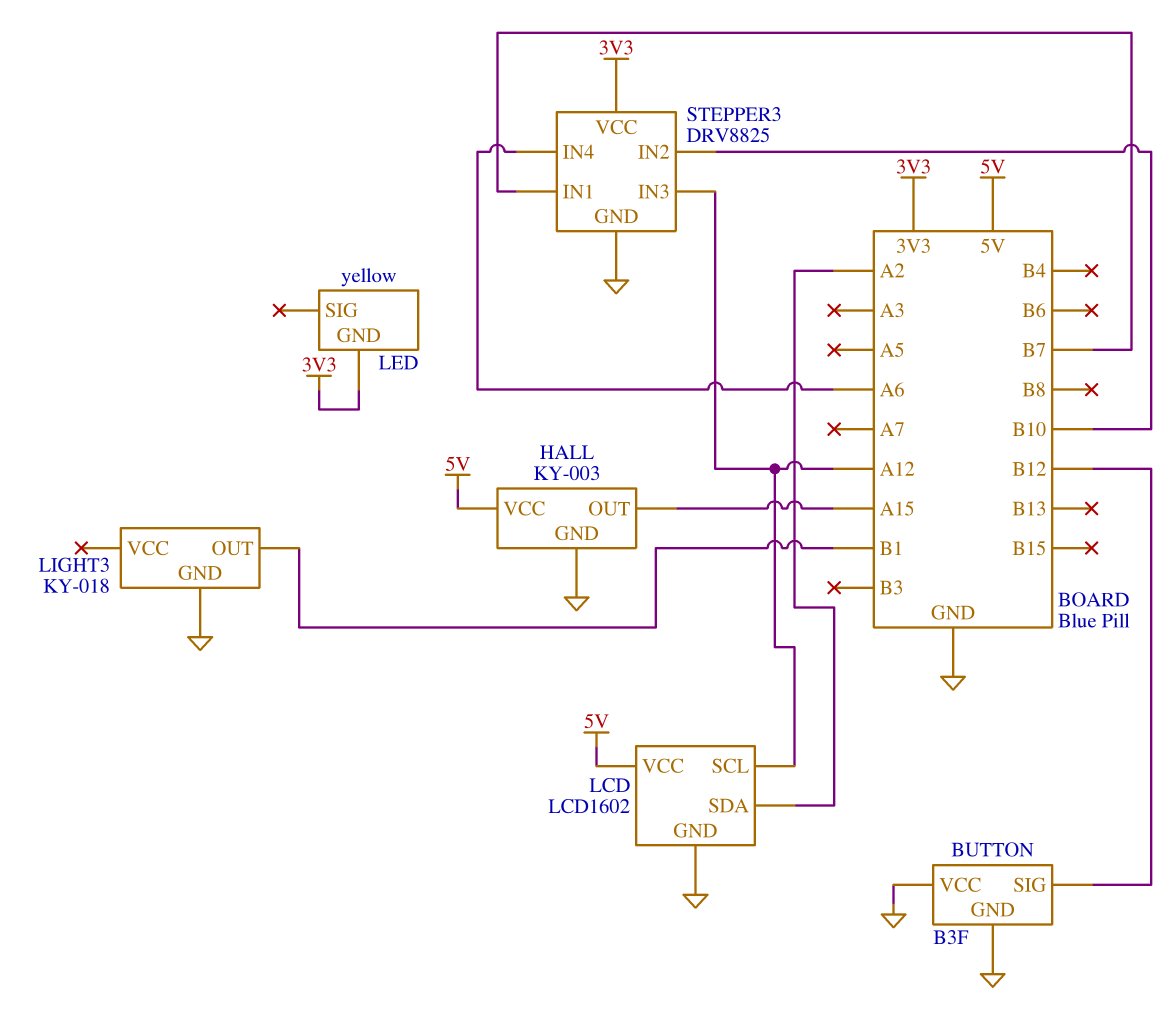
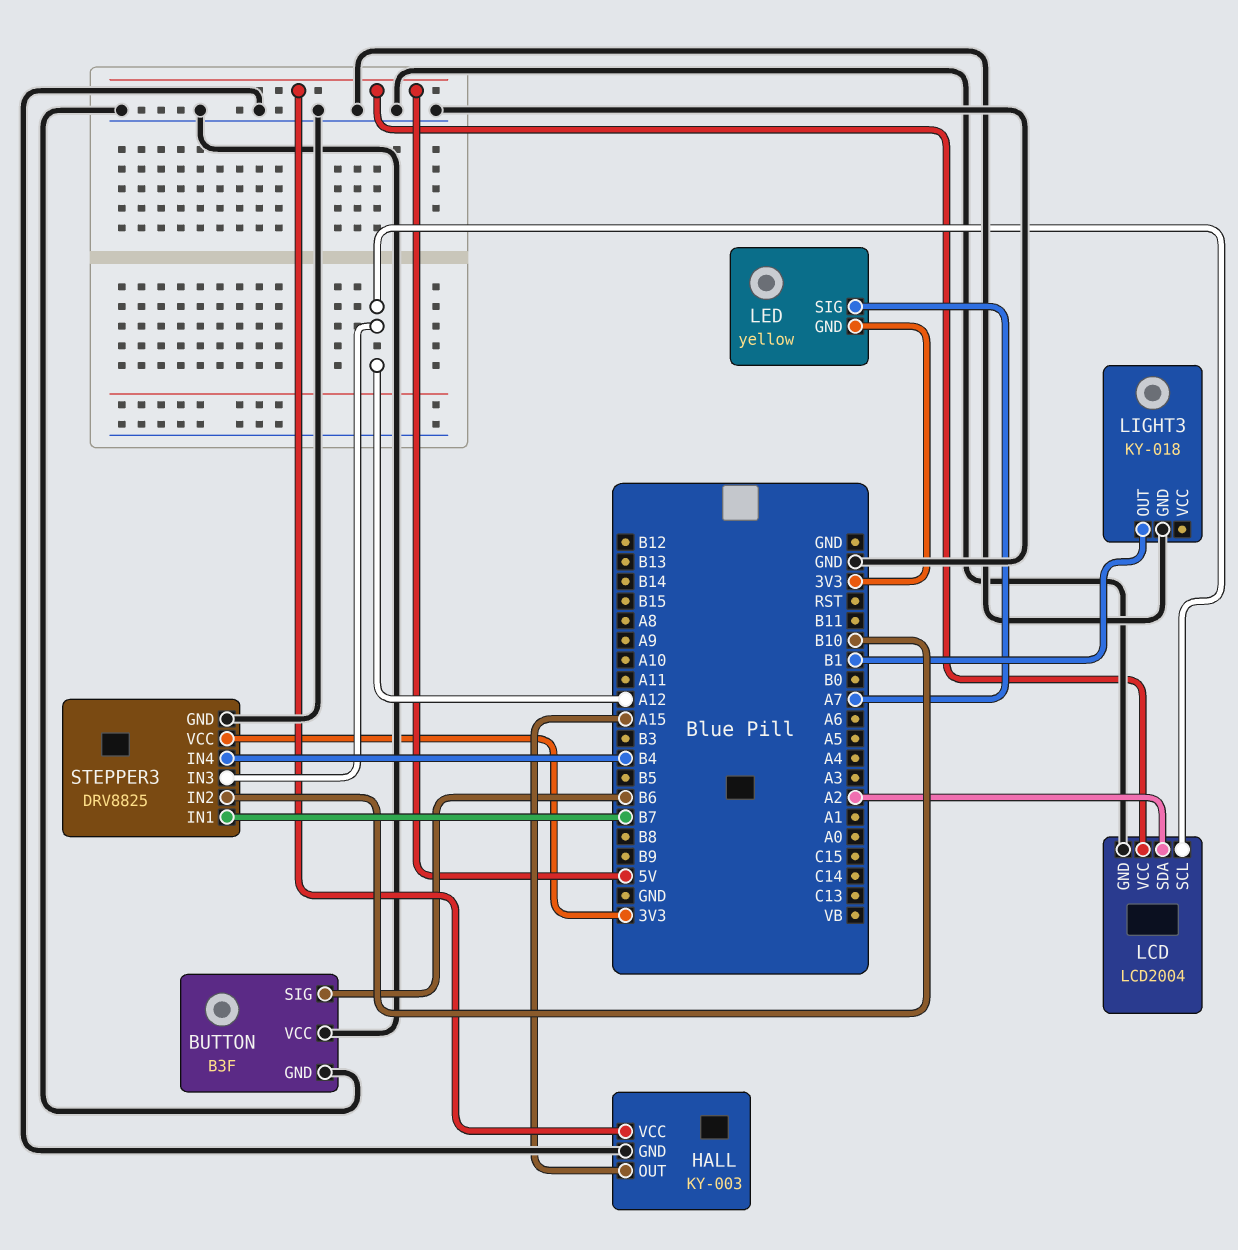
BUTTON pin SIG: B12 -> B6
LCD: LCD1602 -> LCD2004
LED pin SIG: none -> A7
STEPPER3 pin IN4: A6 -> B4

